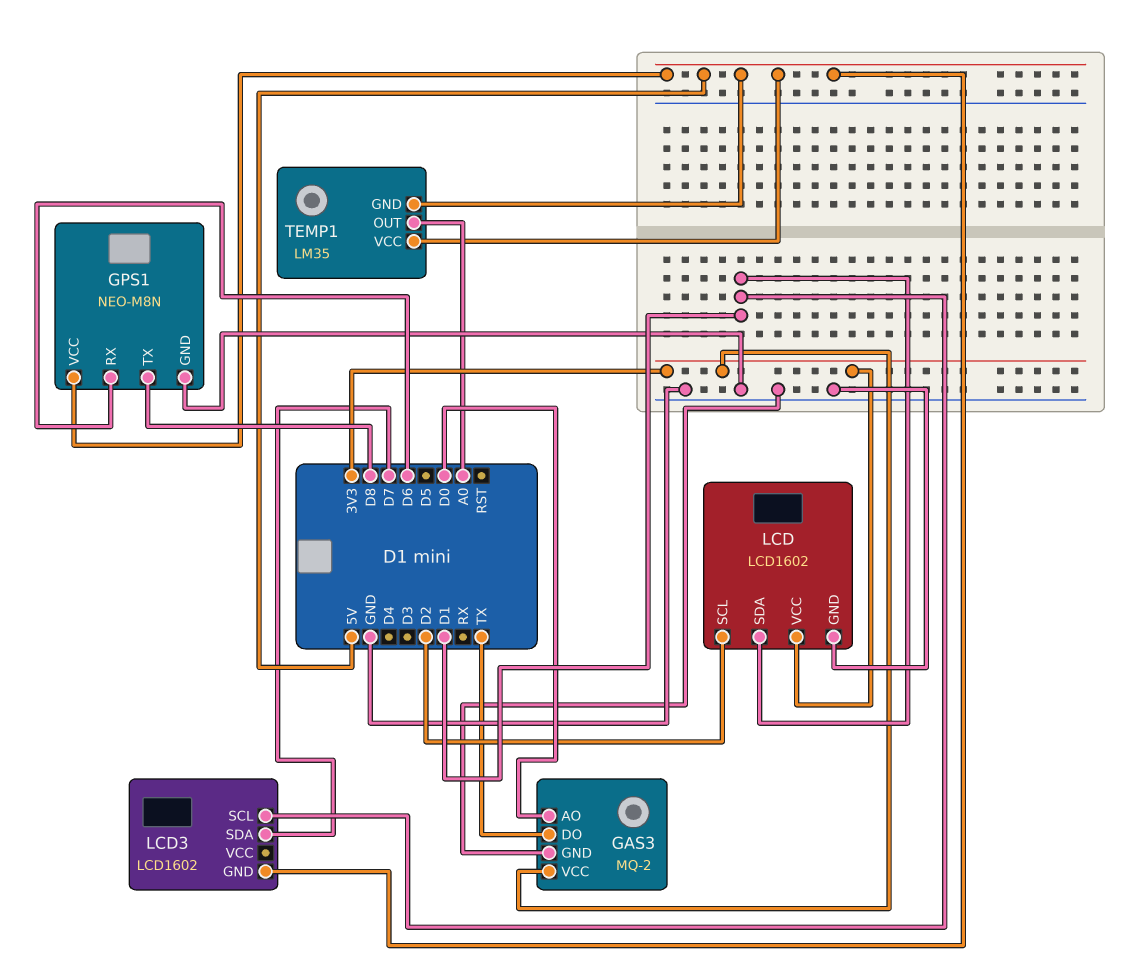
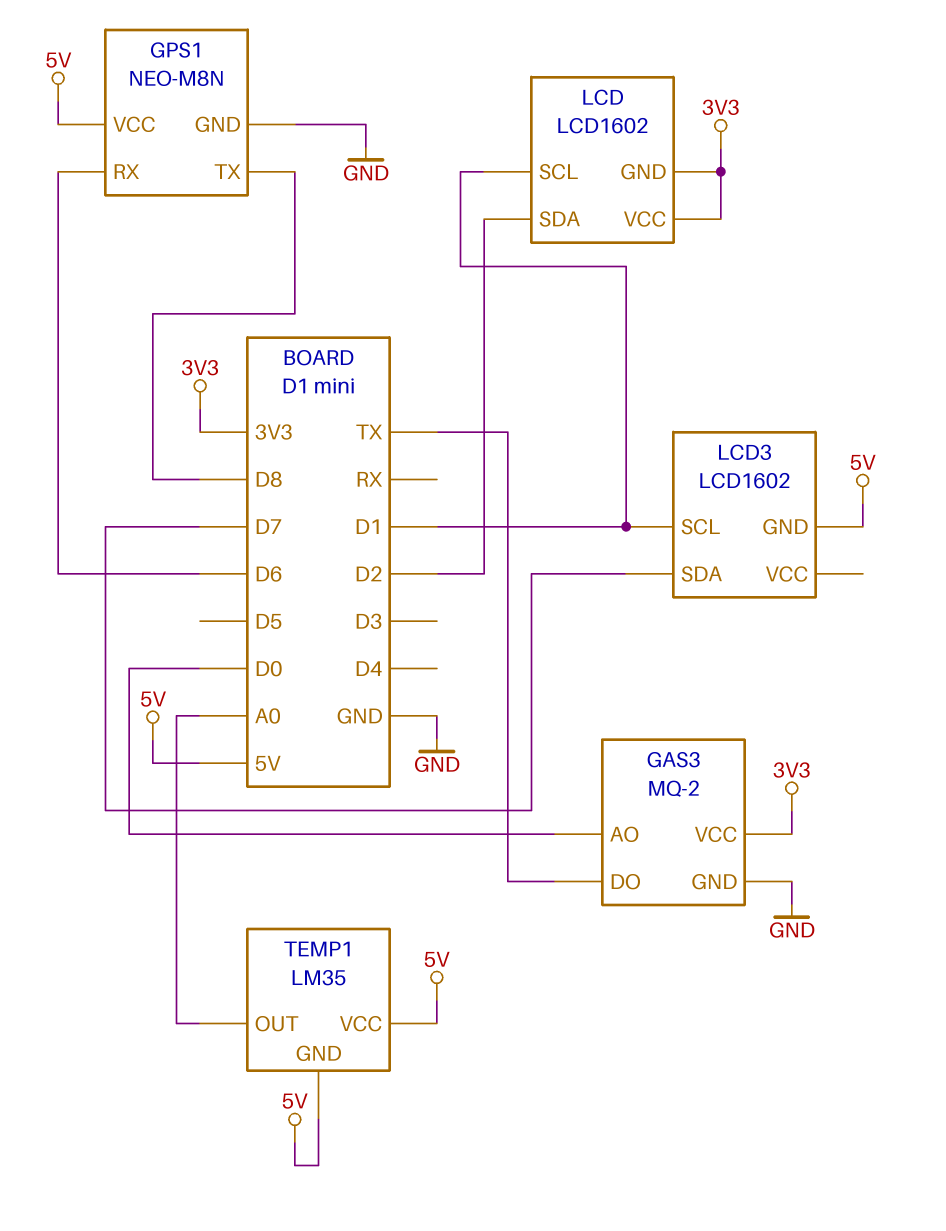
LCD pin GND: GND -> 3V3
LCD pin SCL: D2 -> D1
LCD pin SDA: D1 -> D2

